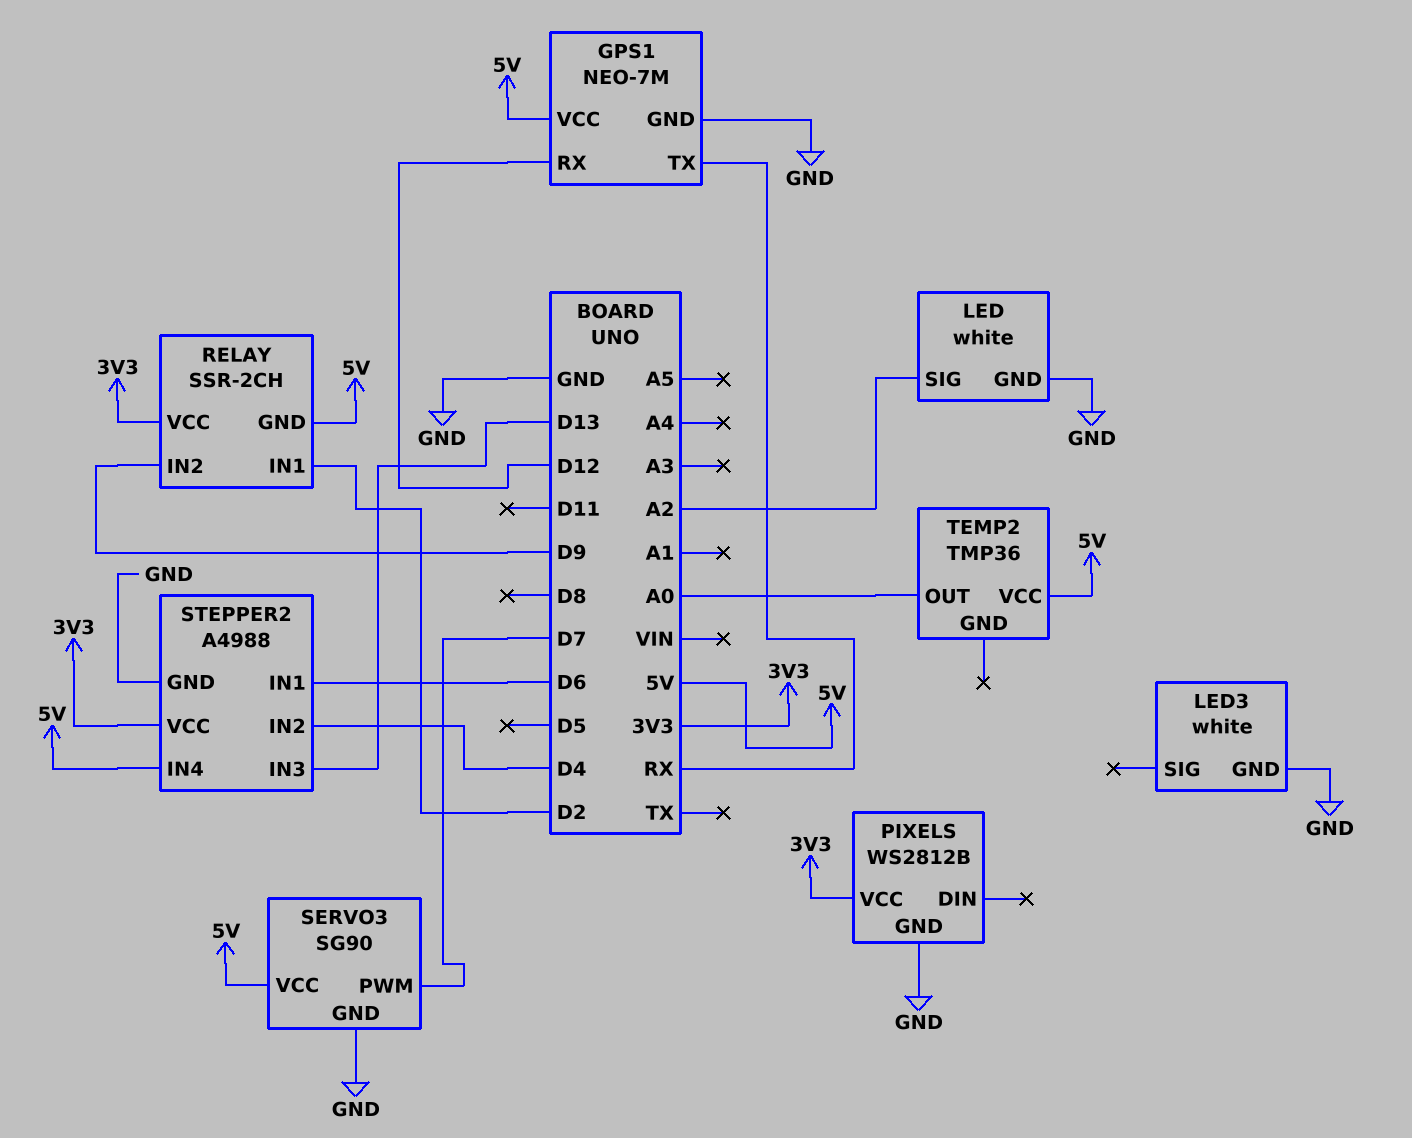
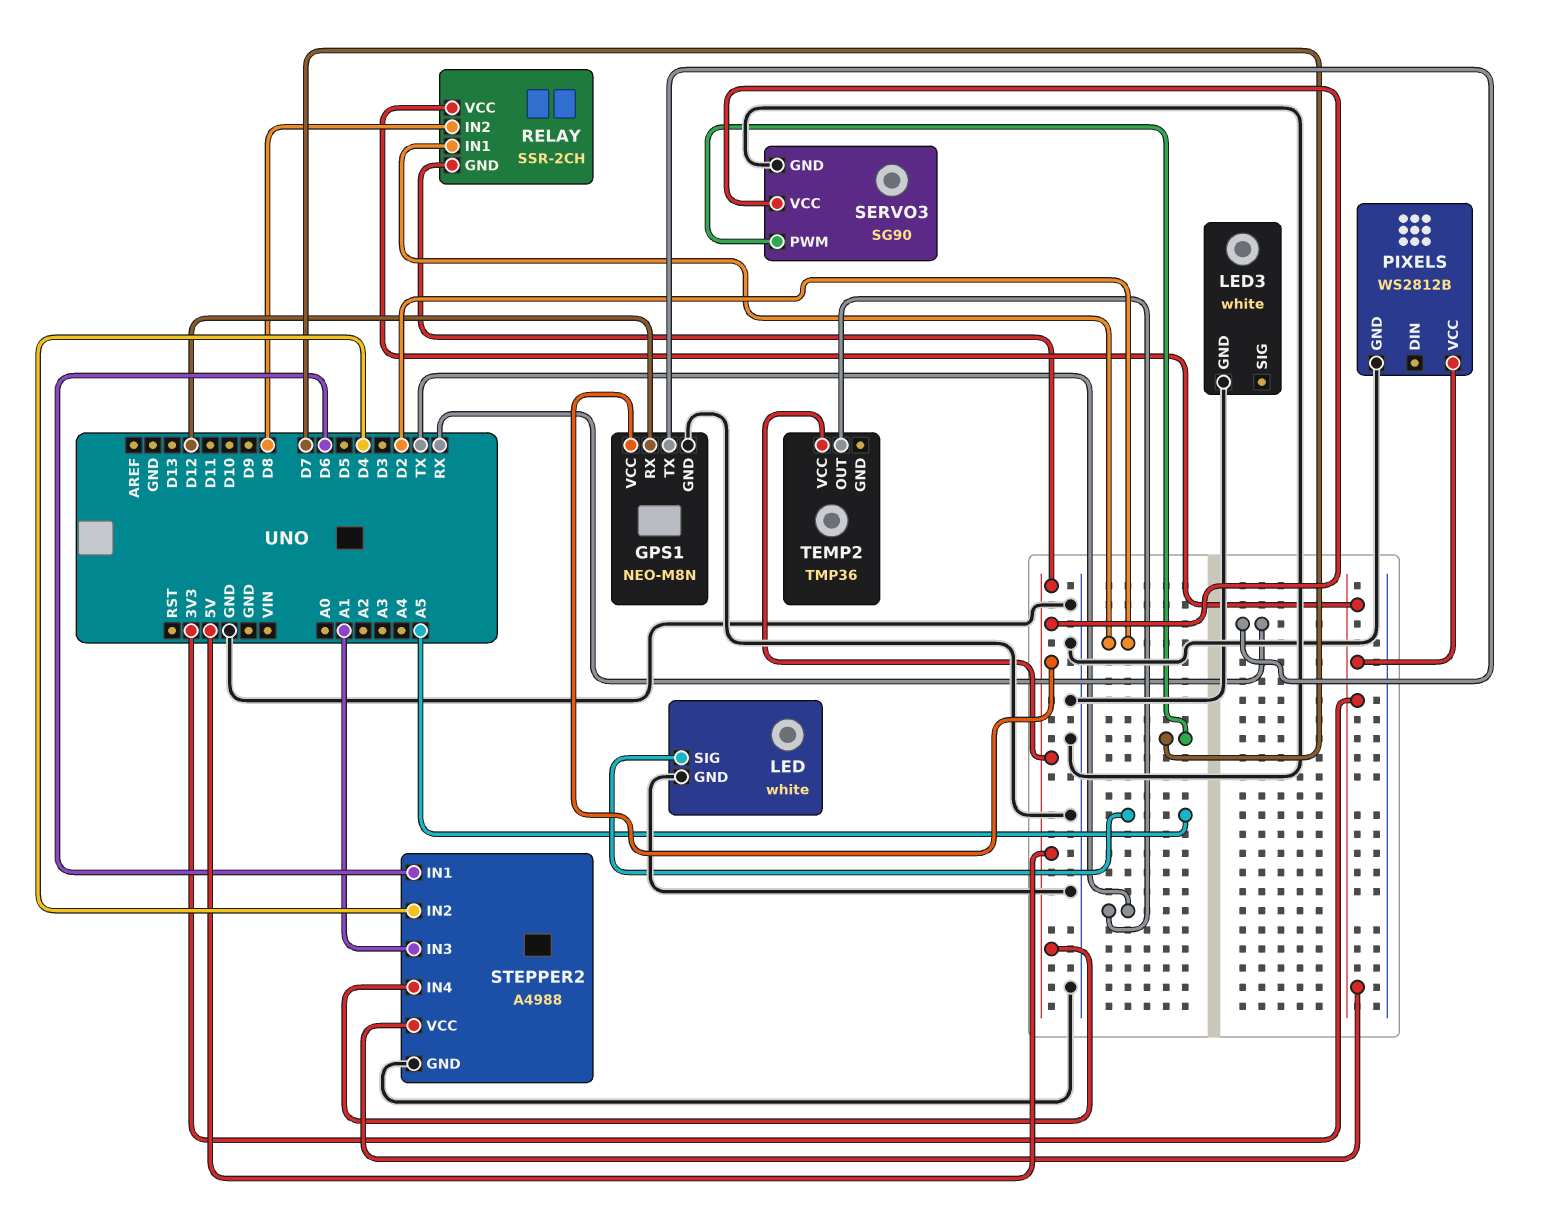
GPS1: NEO-7M -> NEO-M8N
LED pin SIG: A2 -> A5
RELAY pin IN2: D9 -> D8
STEPPER2 pin IN3: D13 -> A1
TEMP2 pin OUT: A0 -> TX

